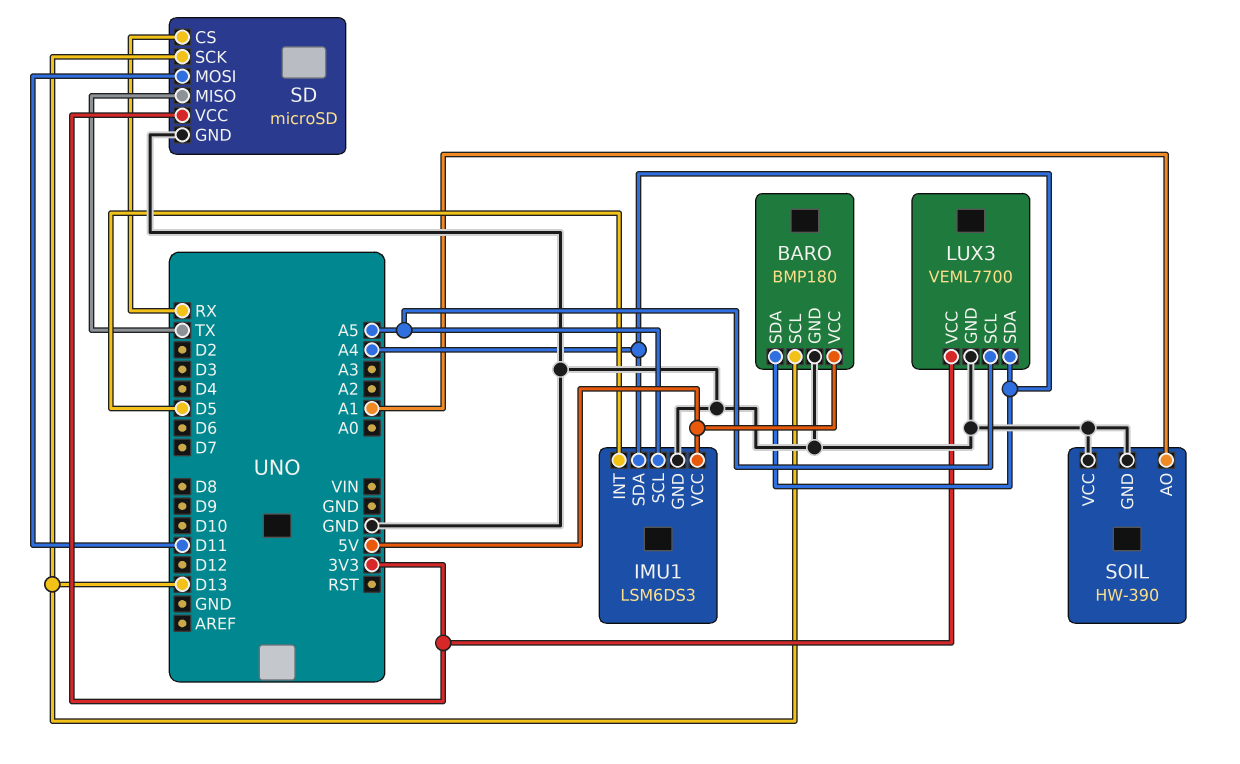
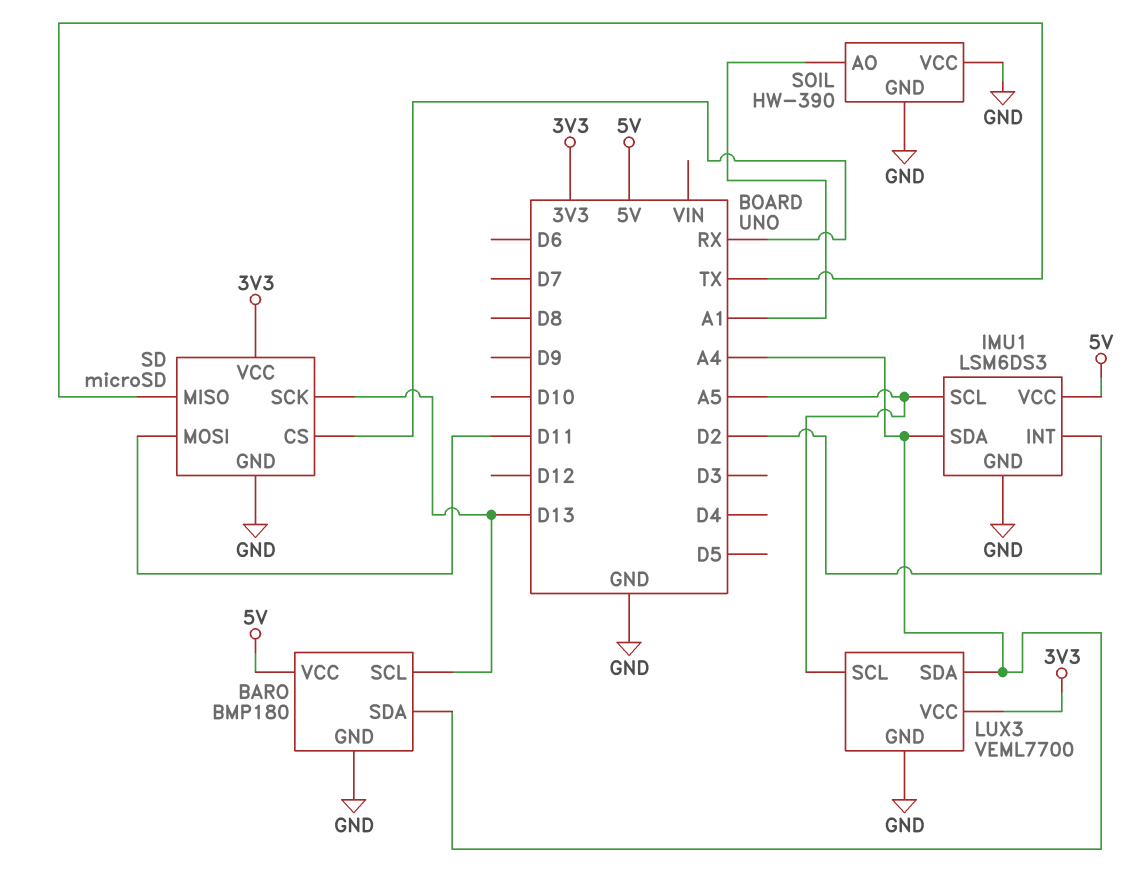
IMU1 pin INT: D5 -> D2

